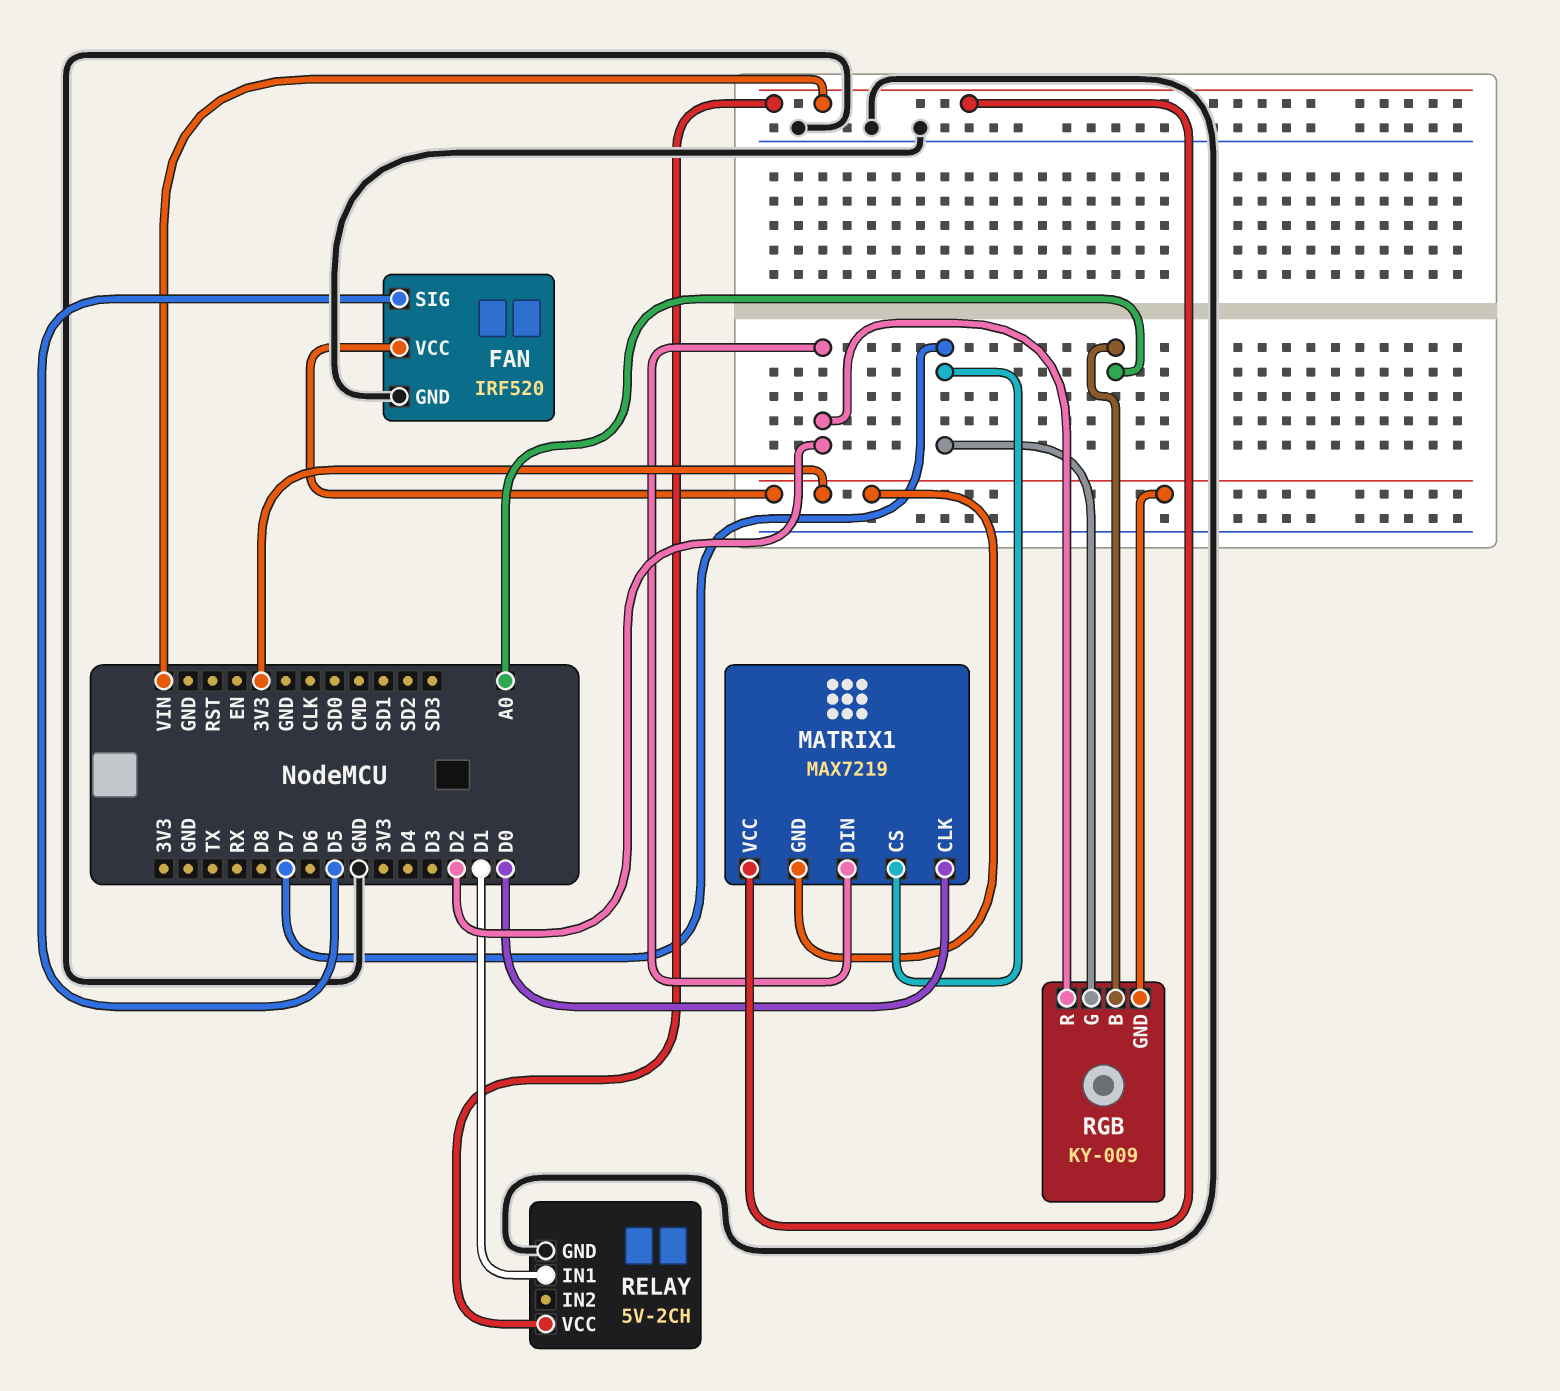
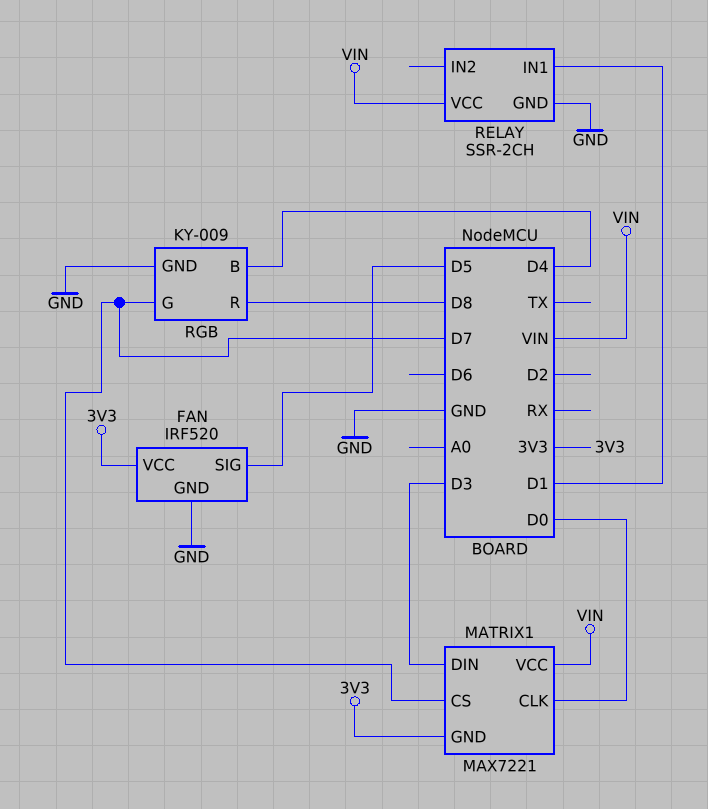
MATRIX1: MAX7219 -> MAX7221
MATRIX1 pin DIN: D2 -> D3
RELAY: 5V-2CH -> SSR-2CH
RGB pin B: A0 -> D4
RGB pin GND: 3V3 -> GND
RGB pin R: D2 -> D8

